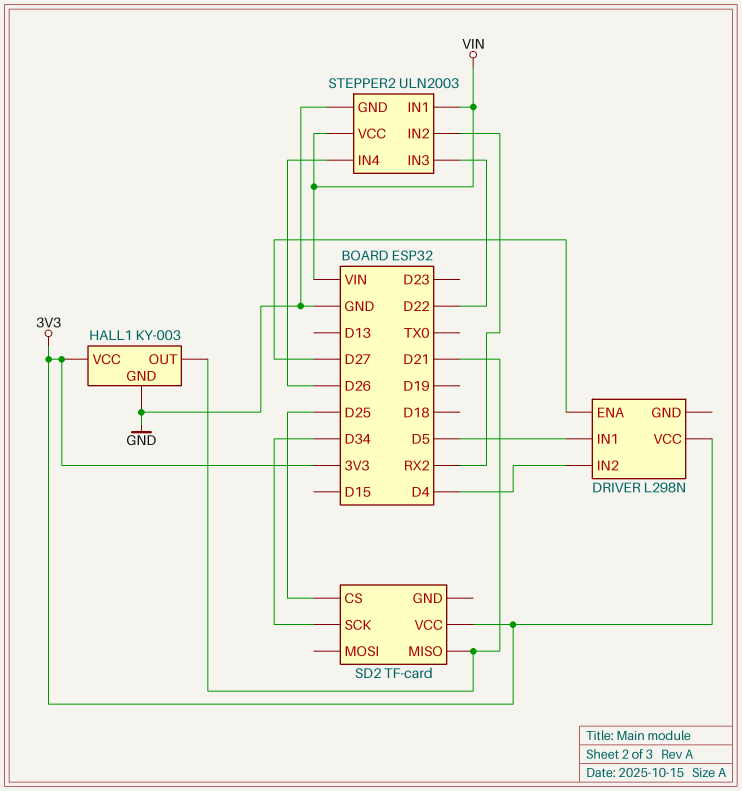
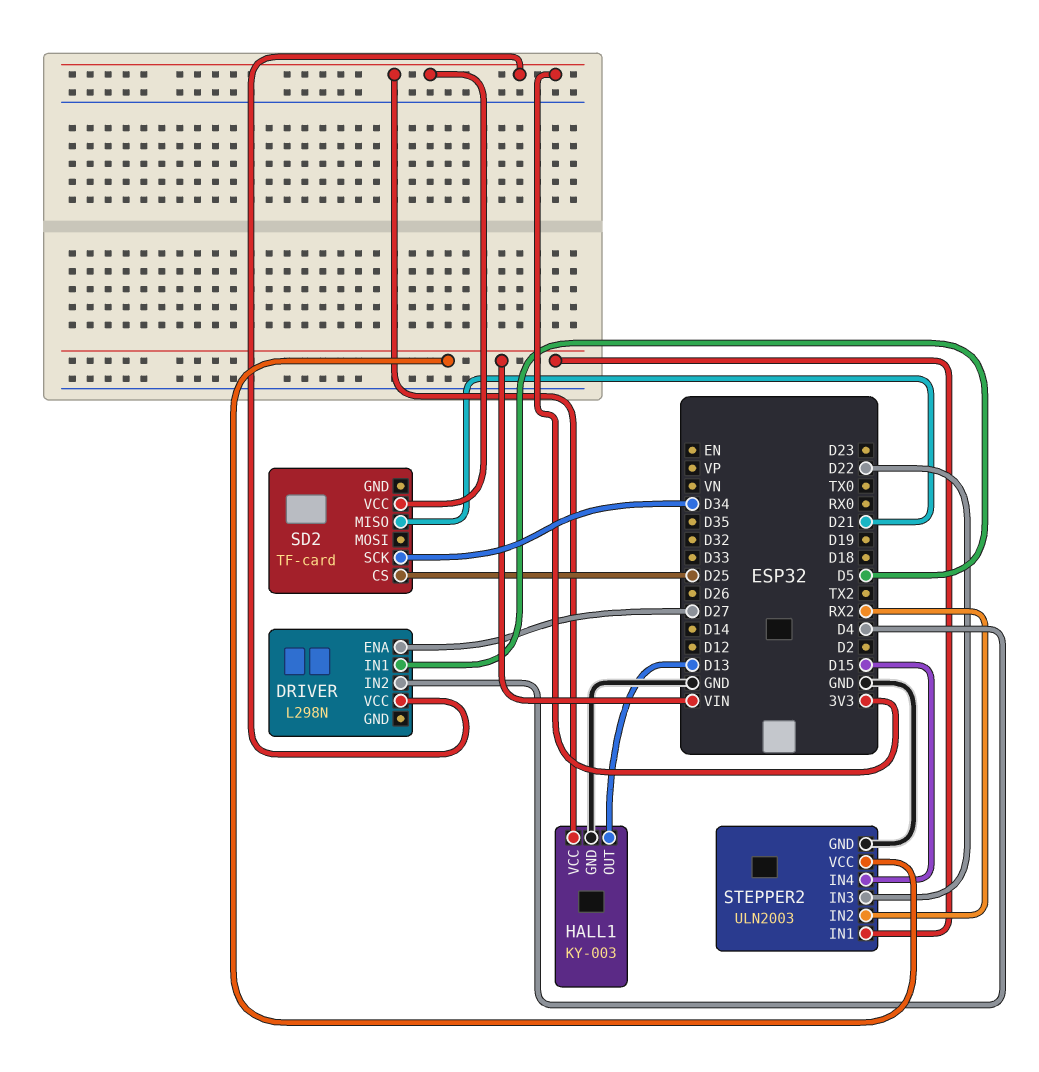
HALL1 pin OUT: D21 -> D13
STEPPER2 pin IN4: D26 -> D15

